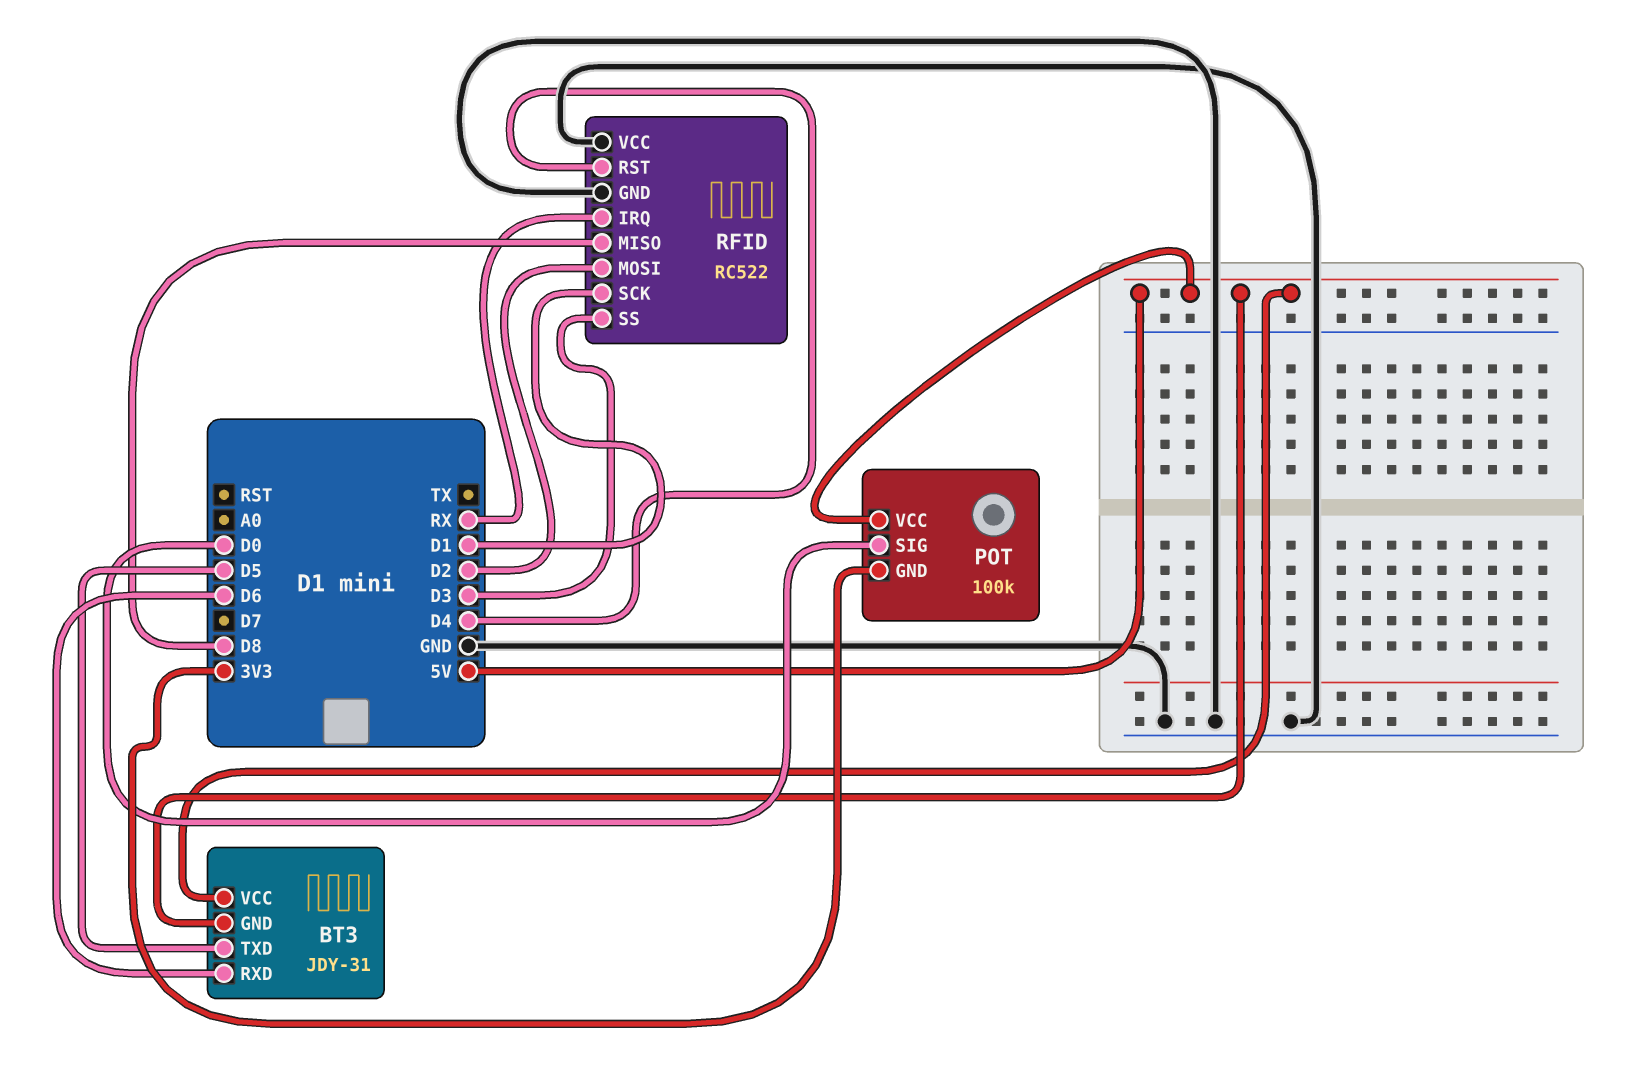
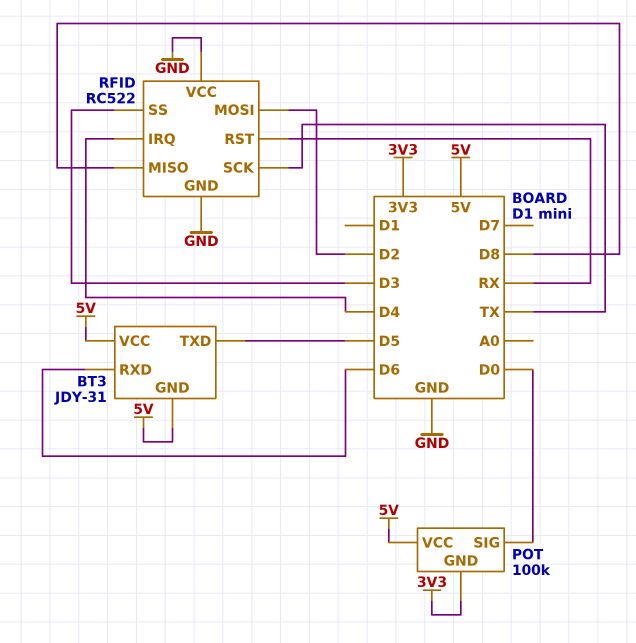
RFID pin IRQ: RX -> D4
RFID pin RST: D4 -> RX
RFID pin SCK: D1 -> TX

